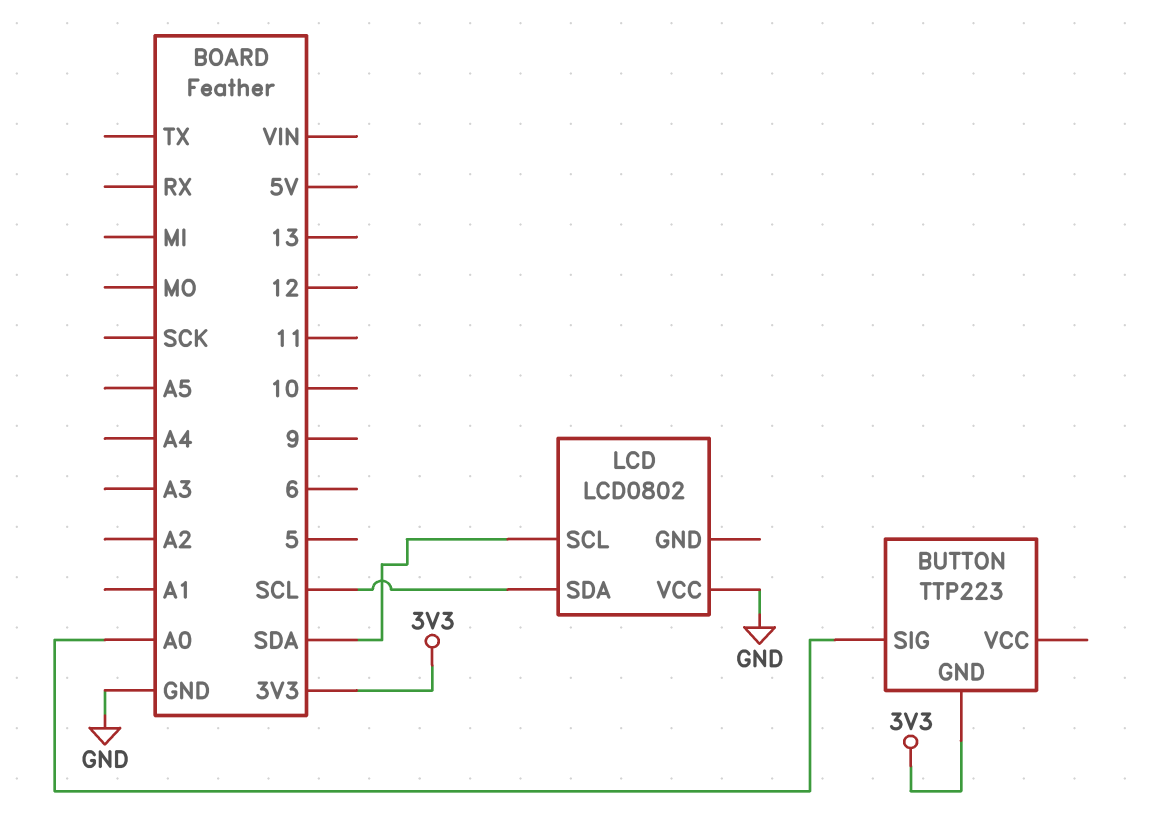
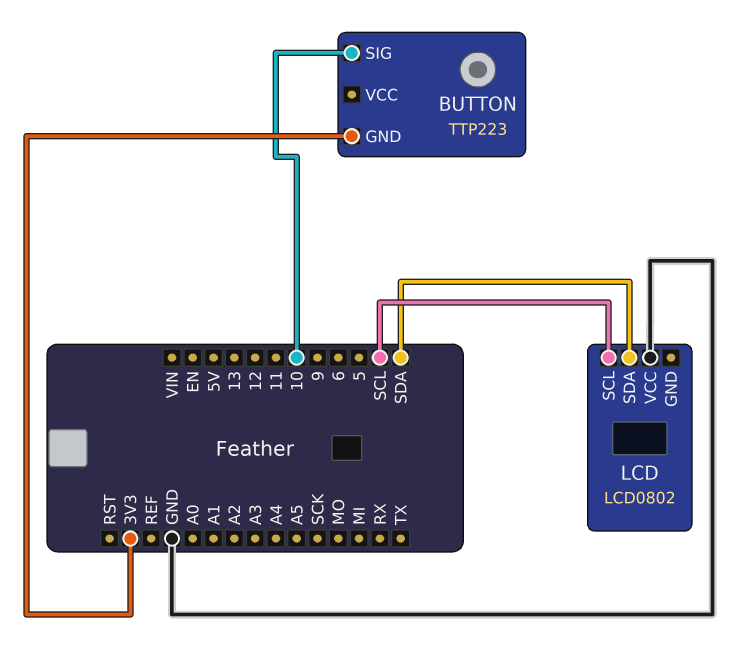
BUTTON pin SIG: A0 -> 10
LCD pin SCL: SDA -> SCL
LCD pin SDA: SCL -> SDA

